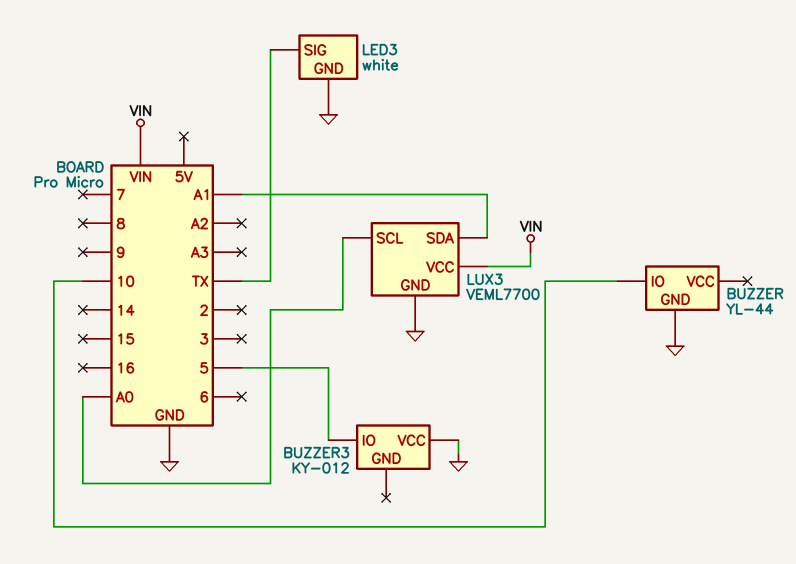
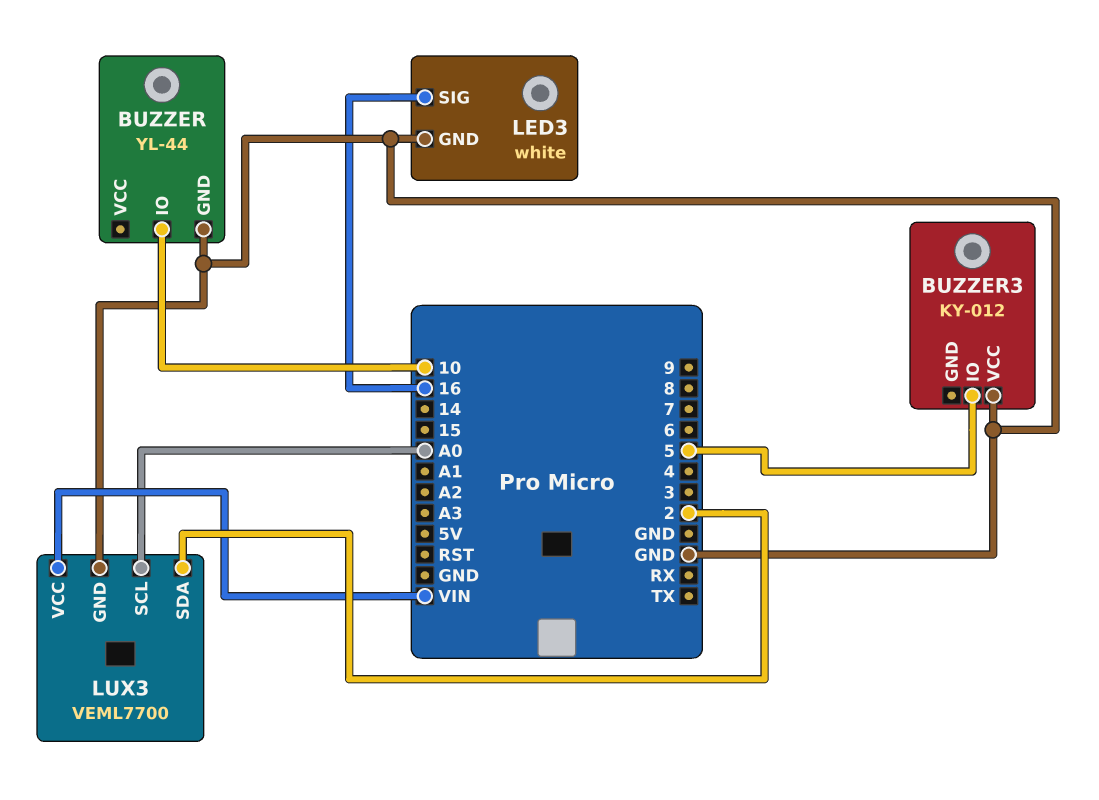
LED3 pin SIG: TX -> 16
LUX3 pin SDA: A1 -> 2

